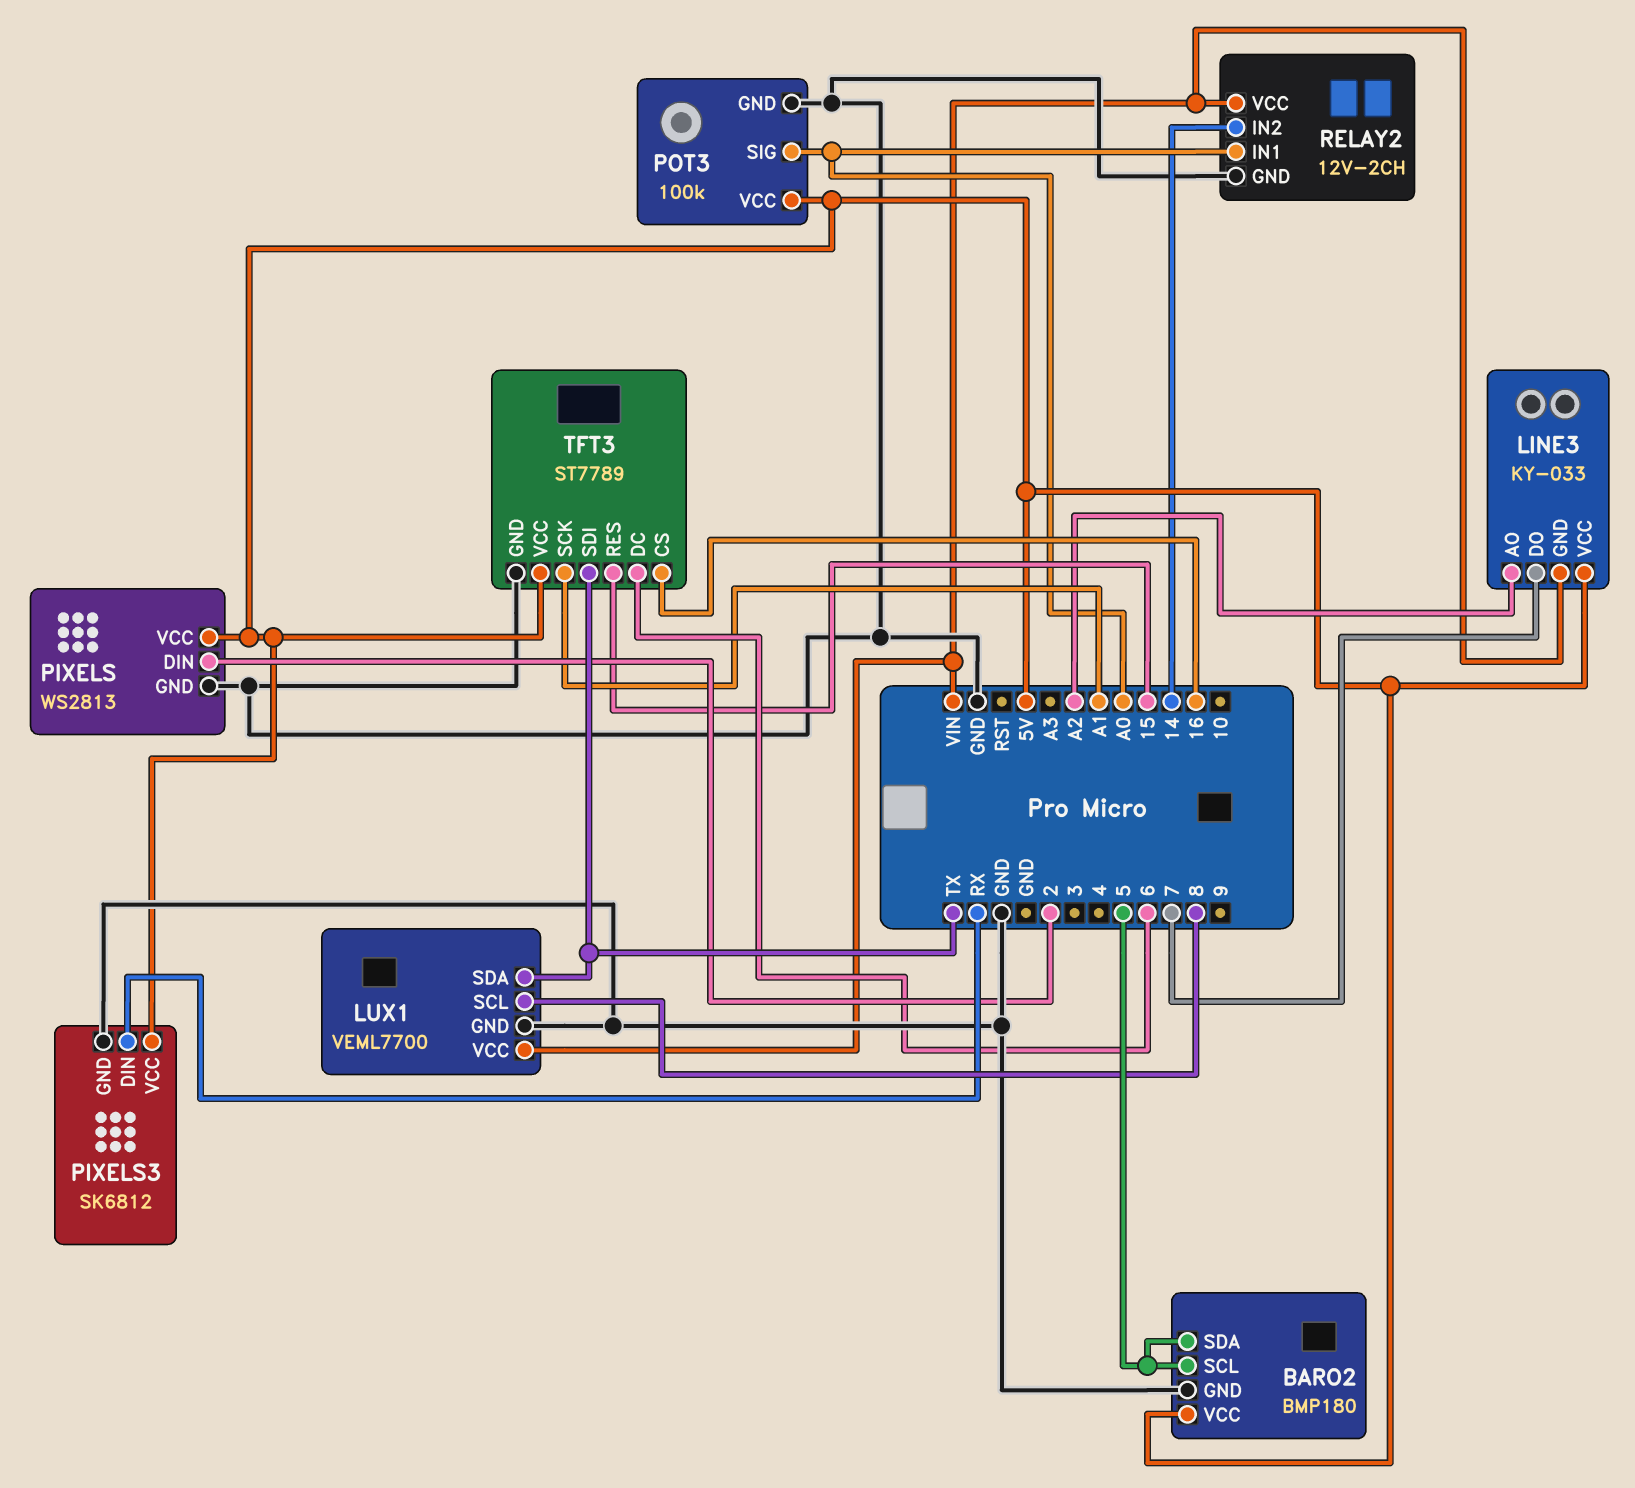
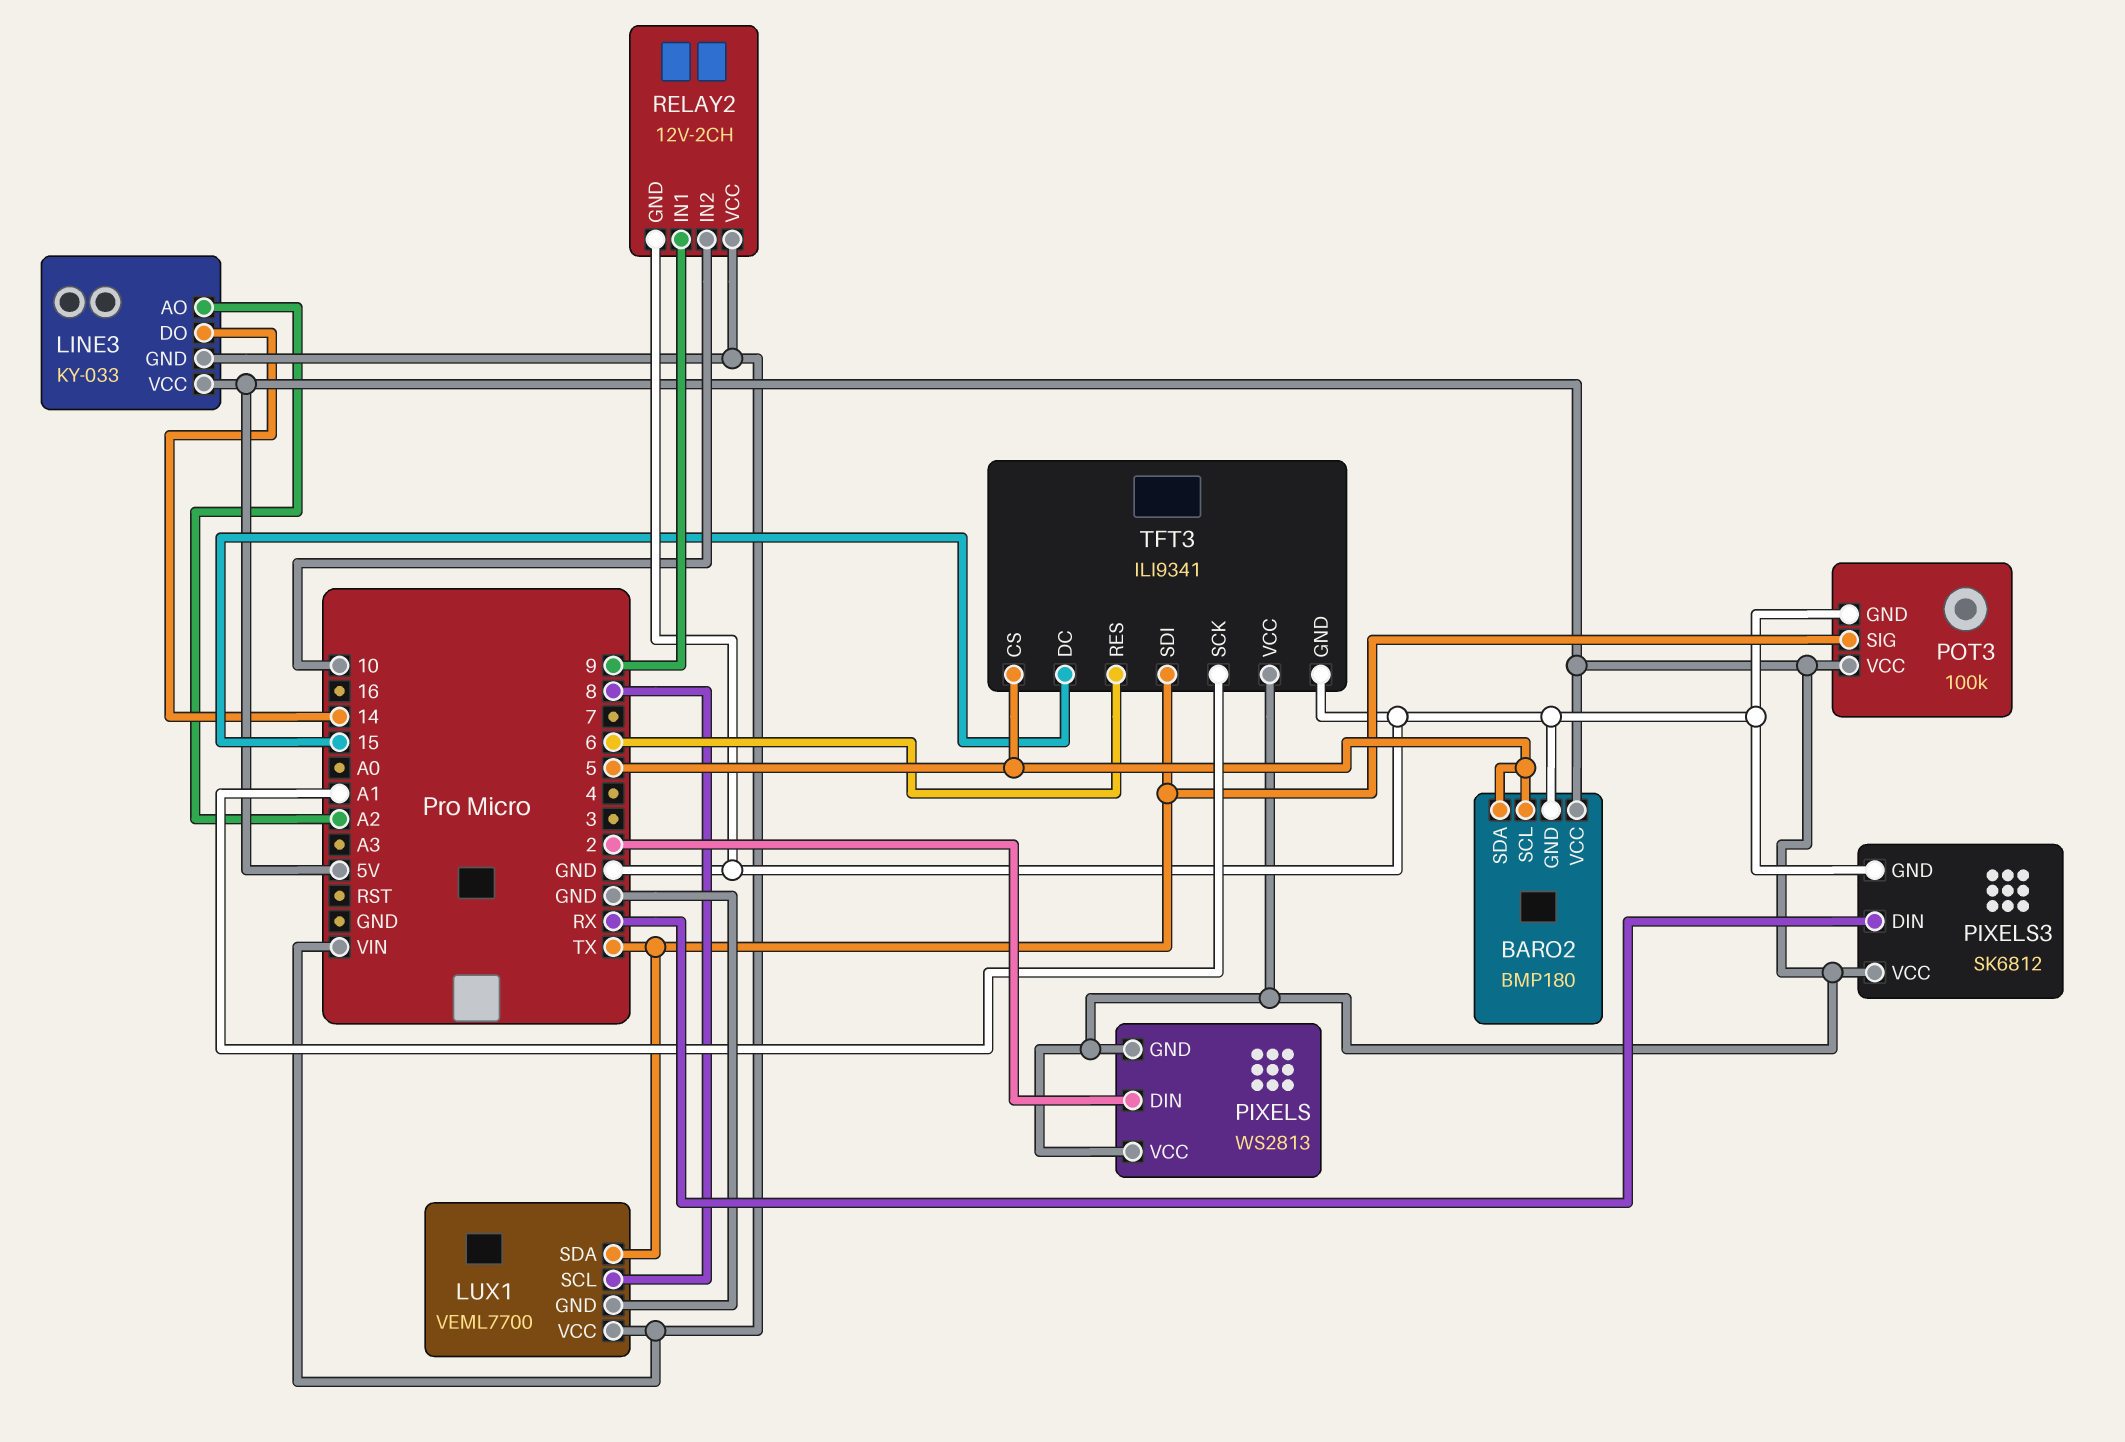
LINE3 pin DO: 7 -> 14
PIXELS pin GND: GND -> 5V
POT3 pin SIG: A0 -> TX
RELAY2 pin IN1: A0 -> 9
RELAY2 pin IN2: 14 -> 10
TFT3: ST7789 -> ILI9341
TFT3 pin CS: 16 -> 5
TFT3 pin DC: 6 -> 15
TFT3 pin RES: 15 -> 6

